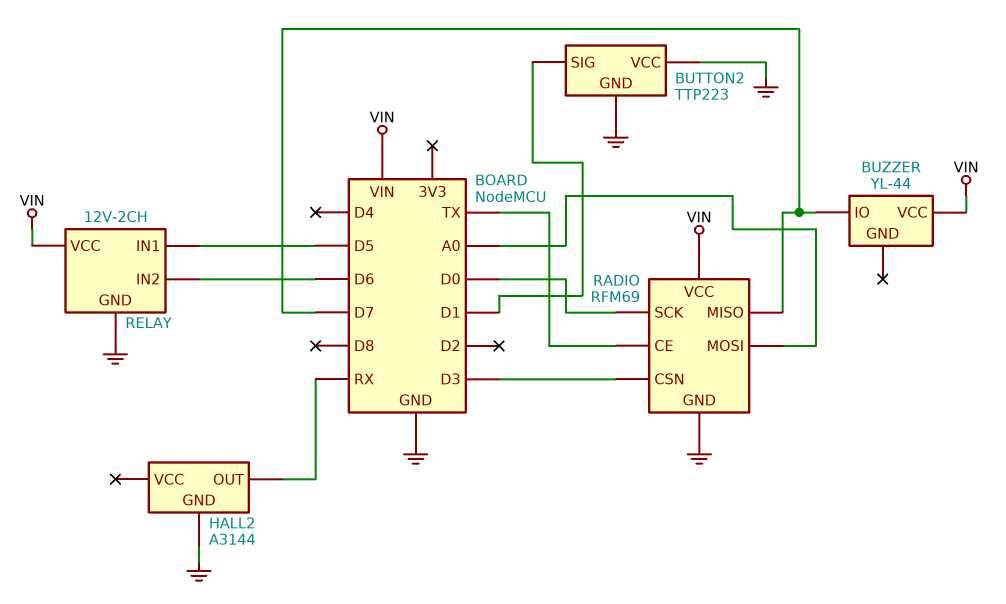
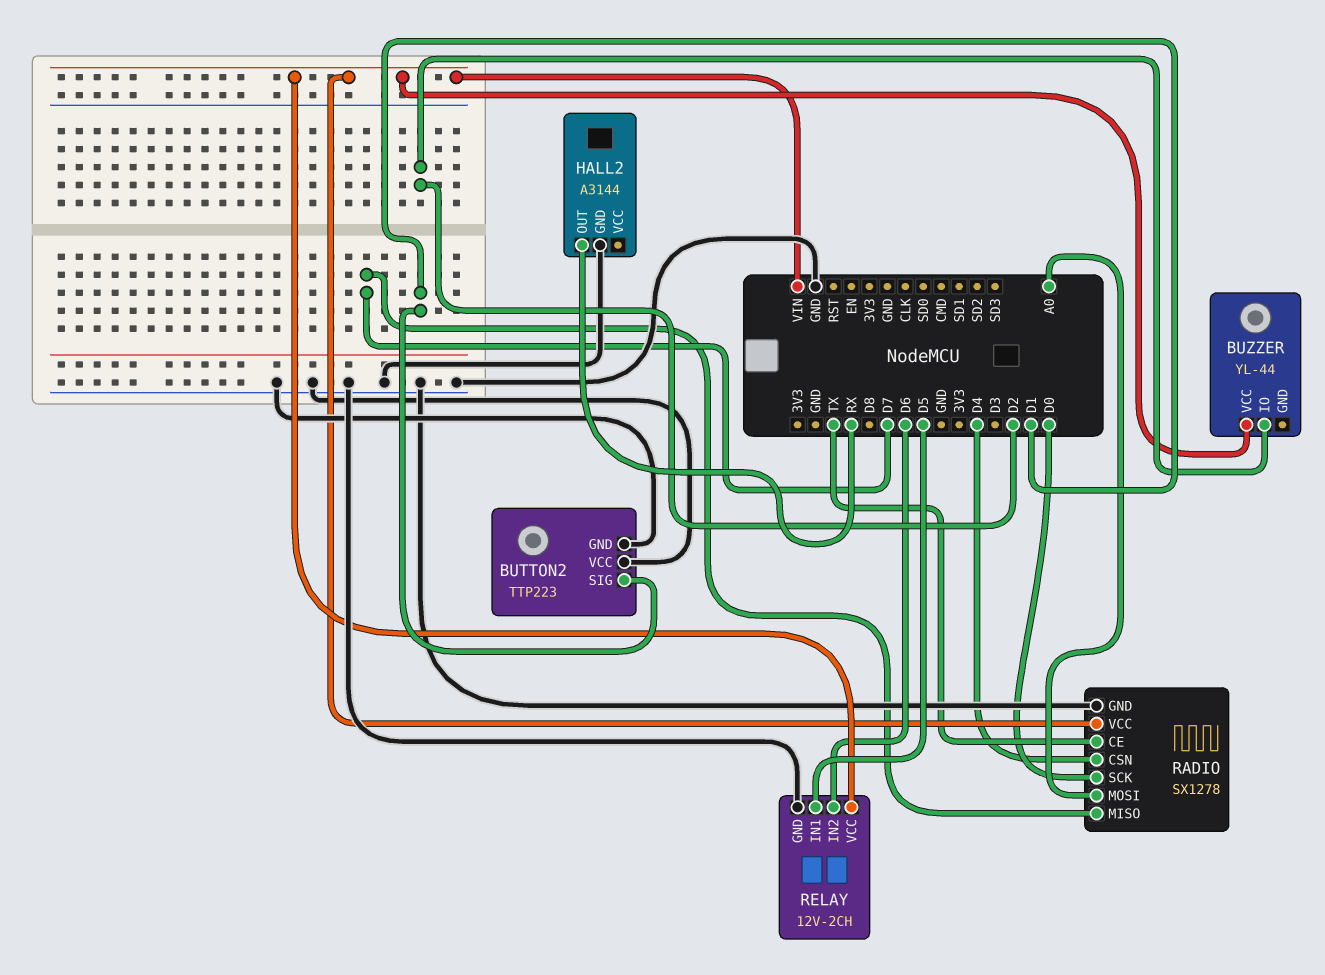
BUZZER pin IO: D7 -> D2
RADIO: RFM69 -> SX1278
RADIO pin CSN: D3 -> D4

